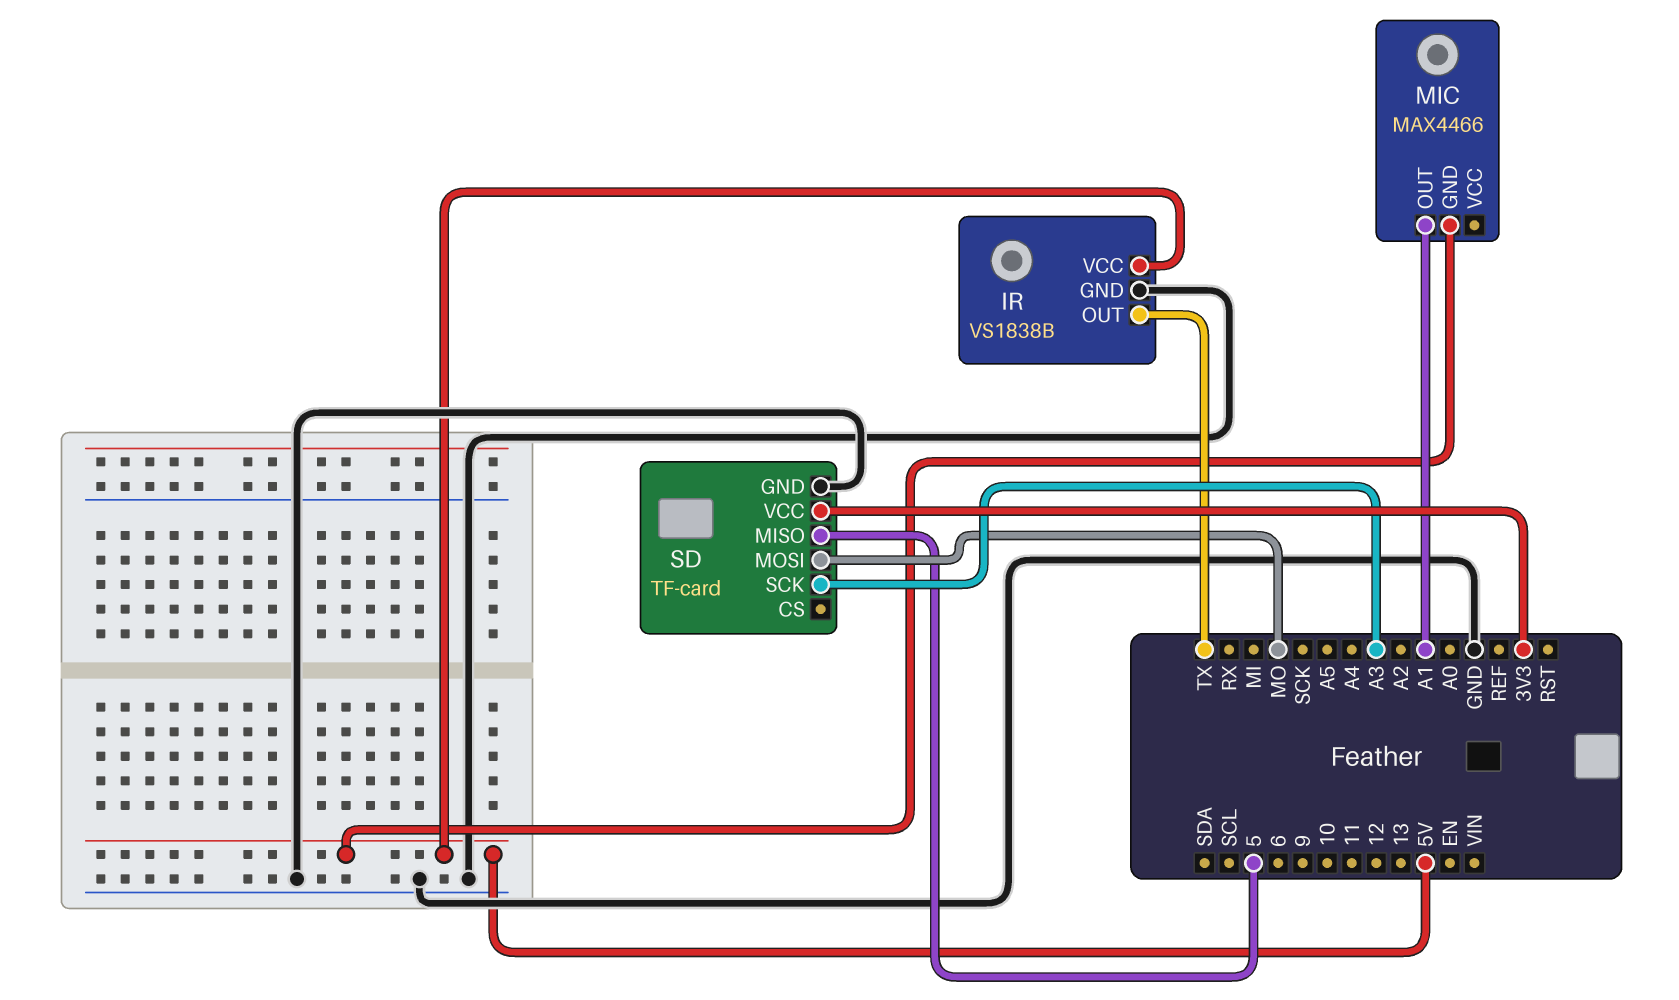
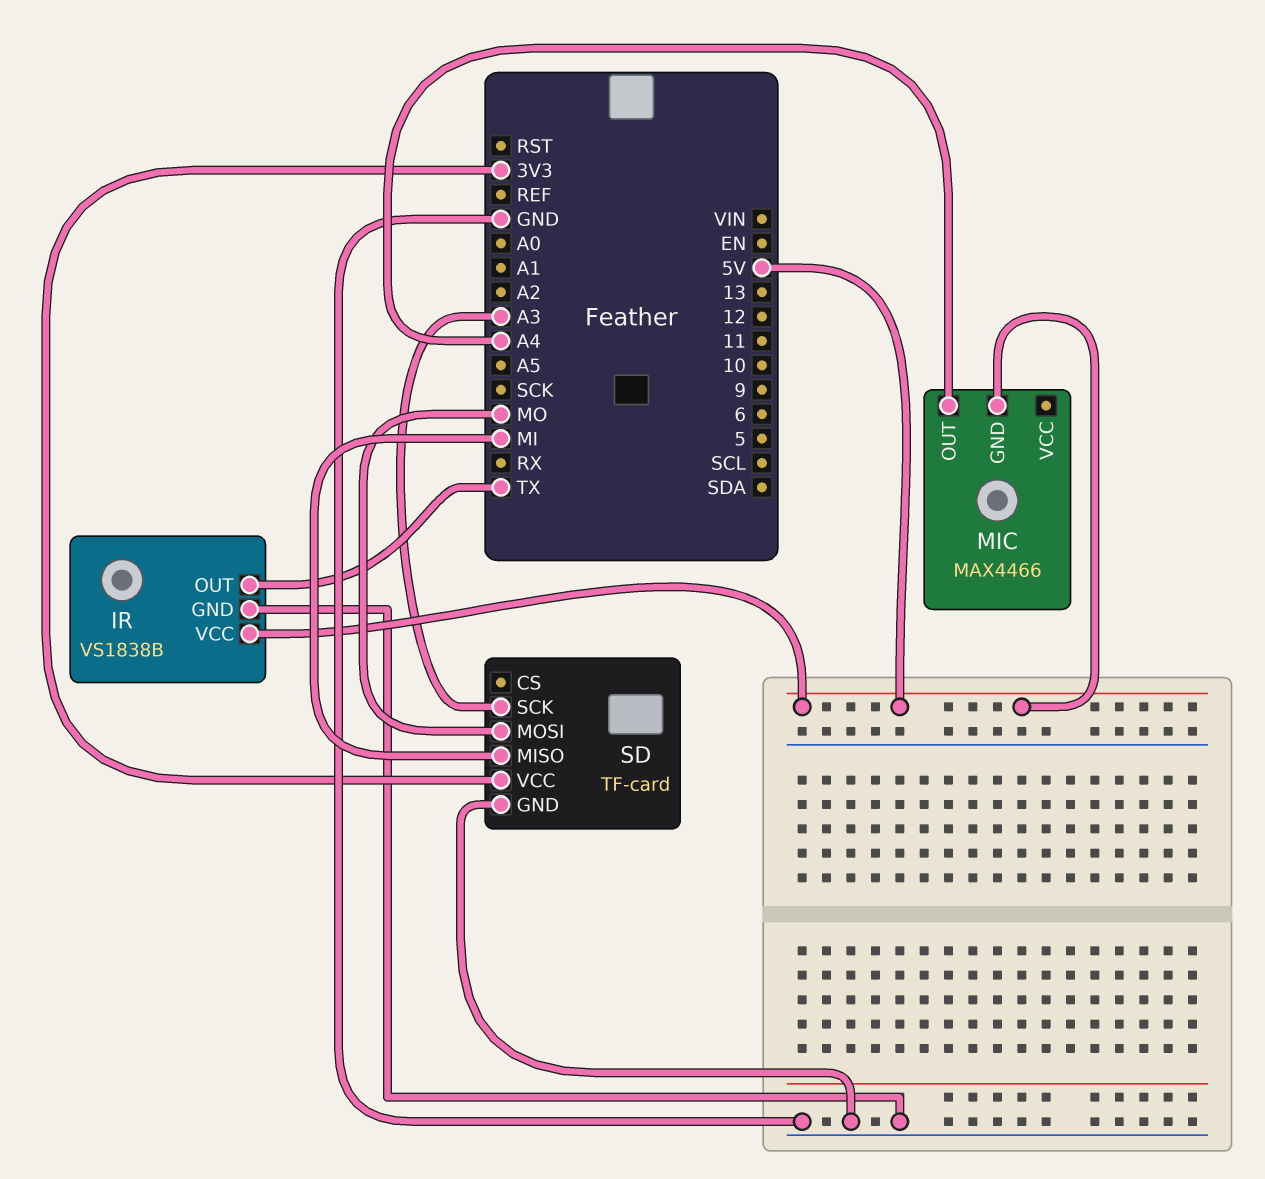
MIC pin OUT: A1 -> A4
SD pin MISO: 5 -> MI

